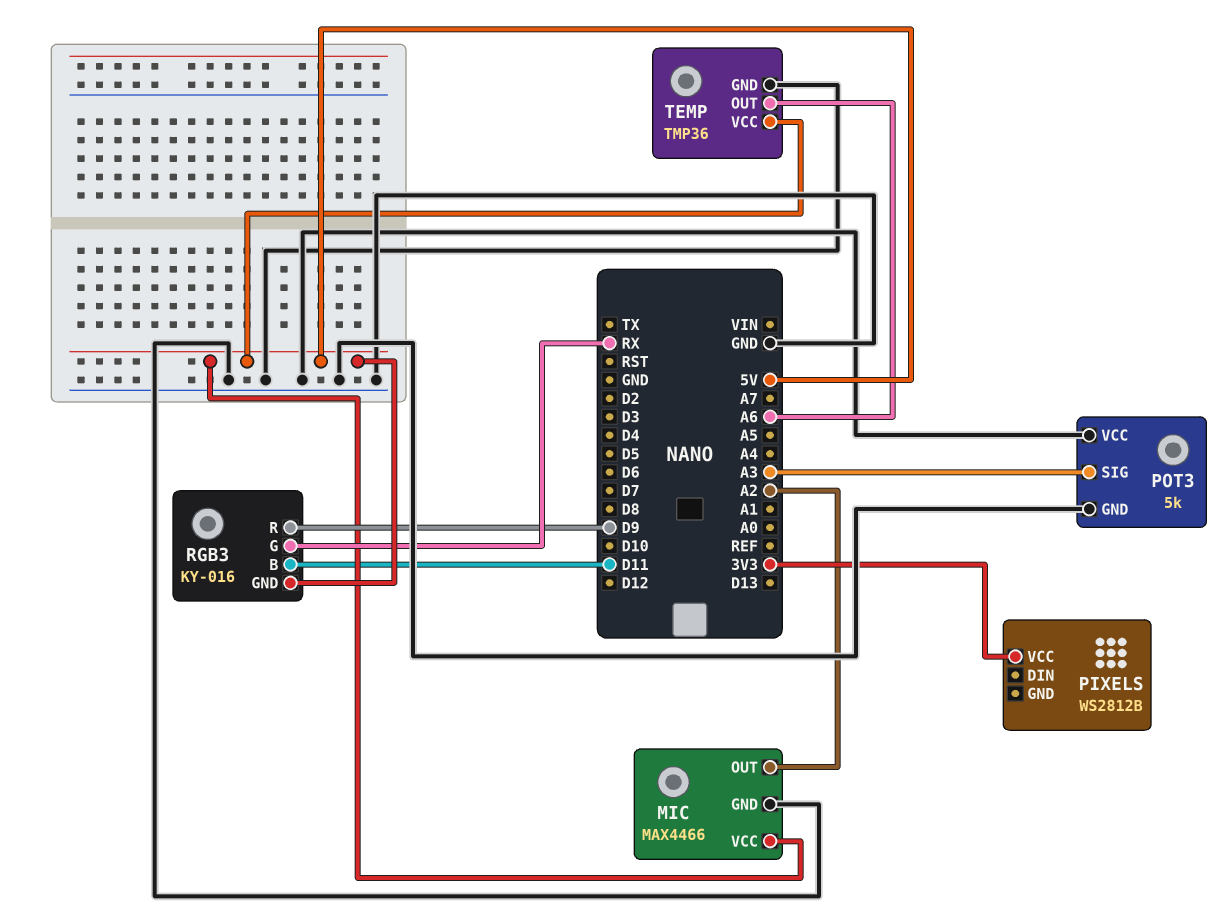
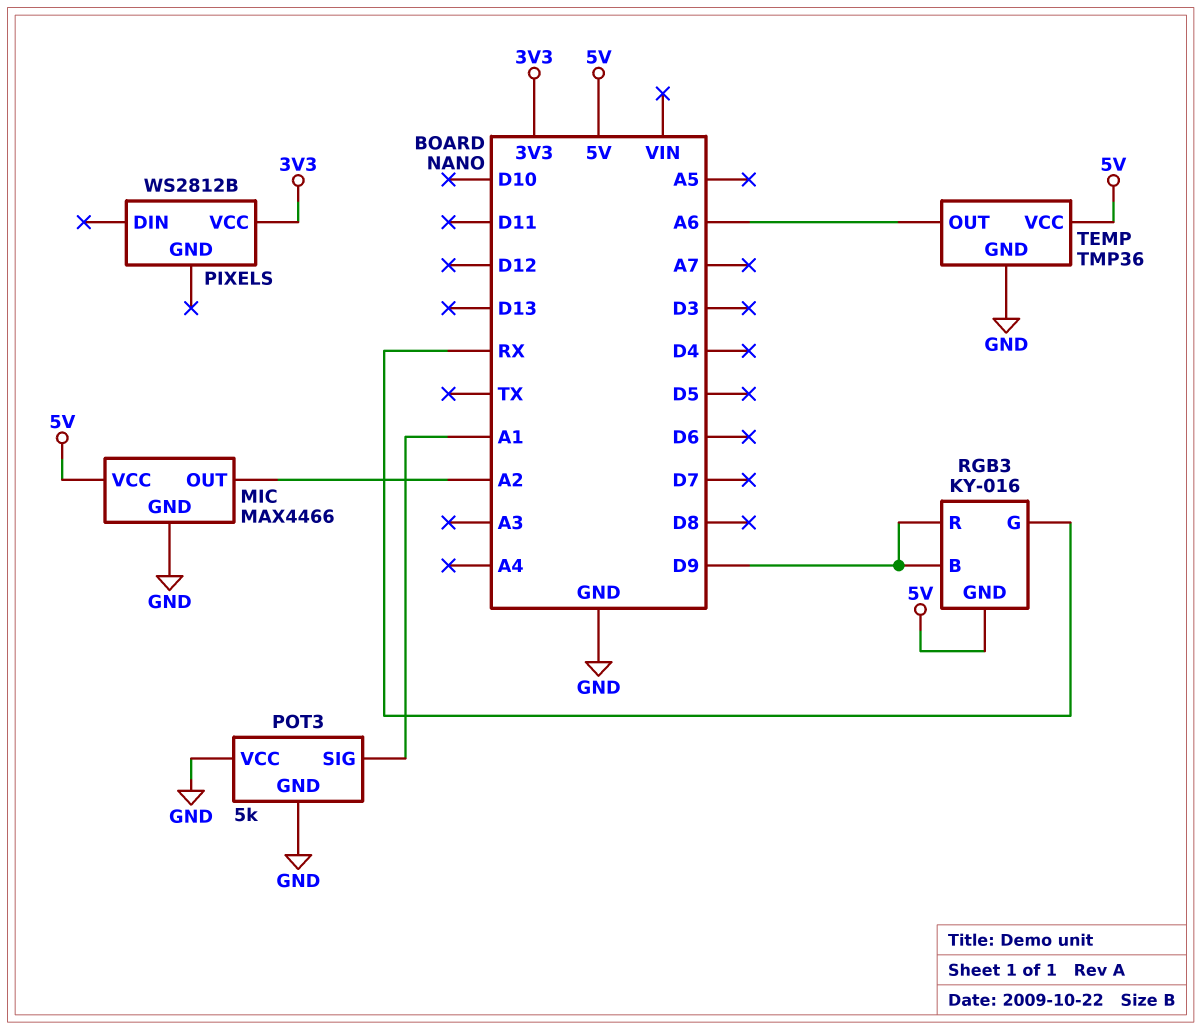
POT3 pin SIG: A3 -> A1
RGB3 pin B: D11 -> D9

